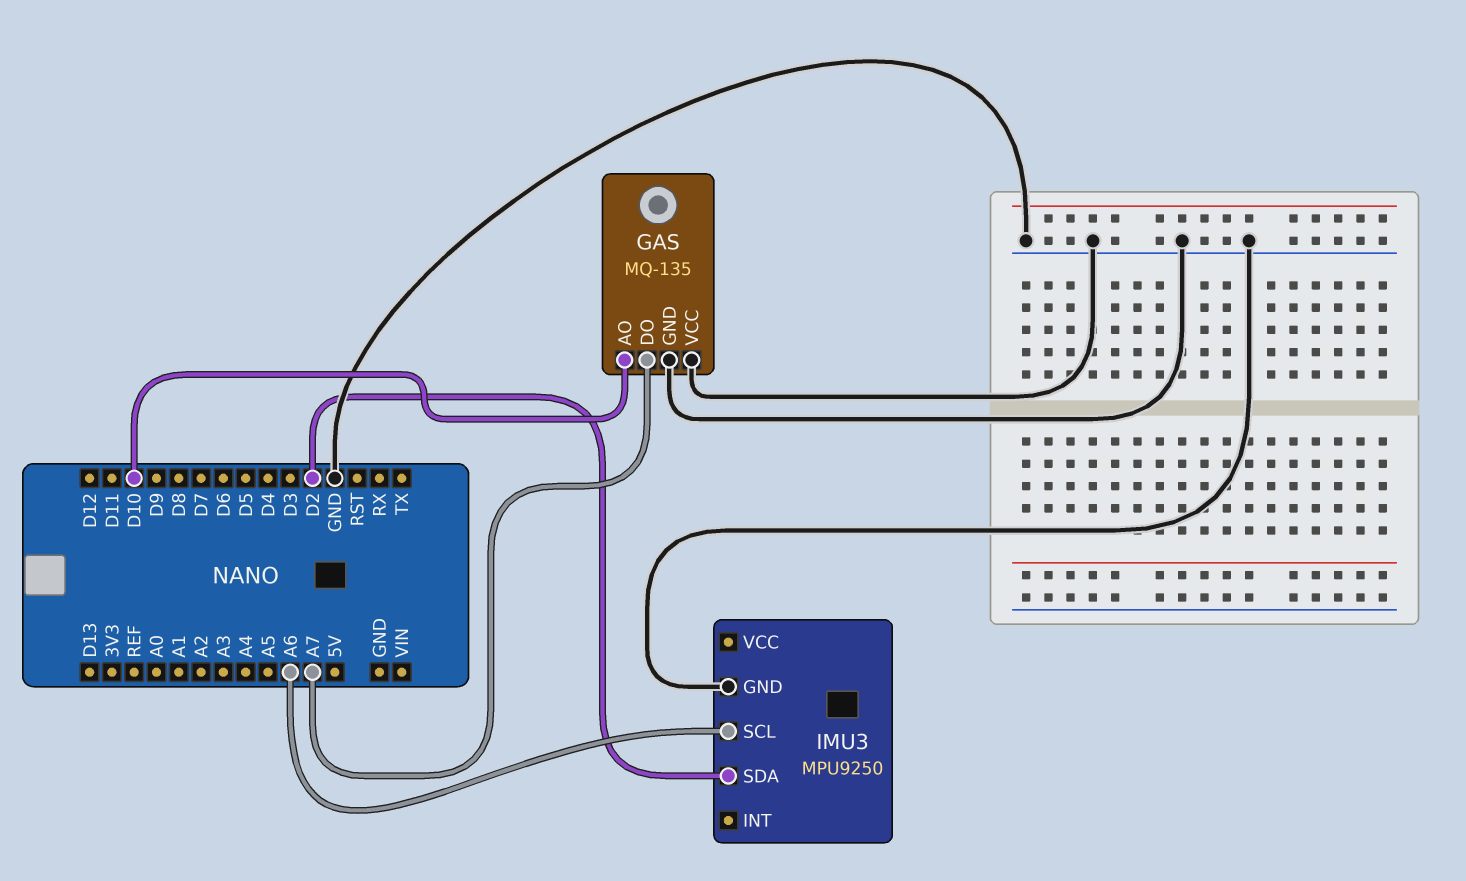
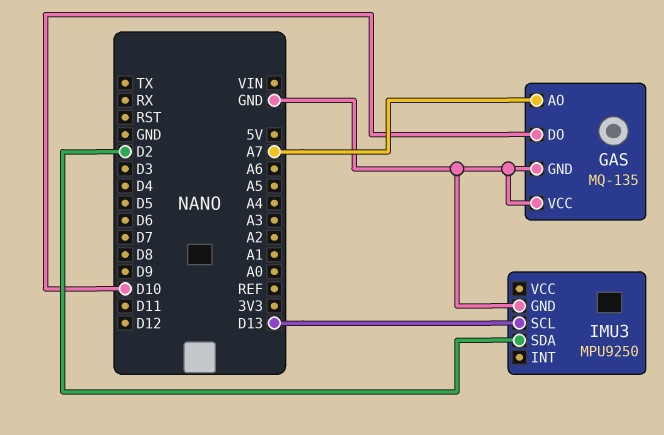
GAS pin AO: D10 -> A7
GAS pin DO: A7 -> D10
IMU3 pin SCL: A6 -> D13

